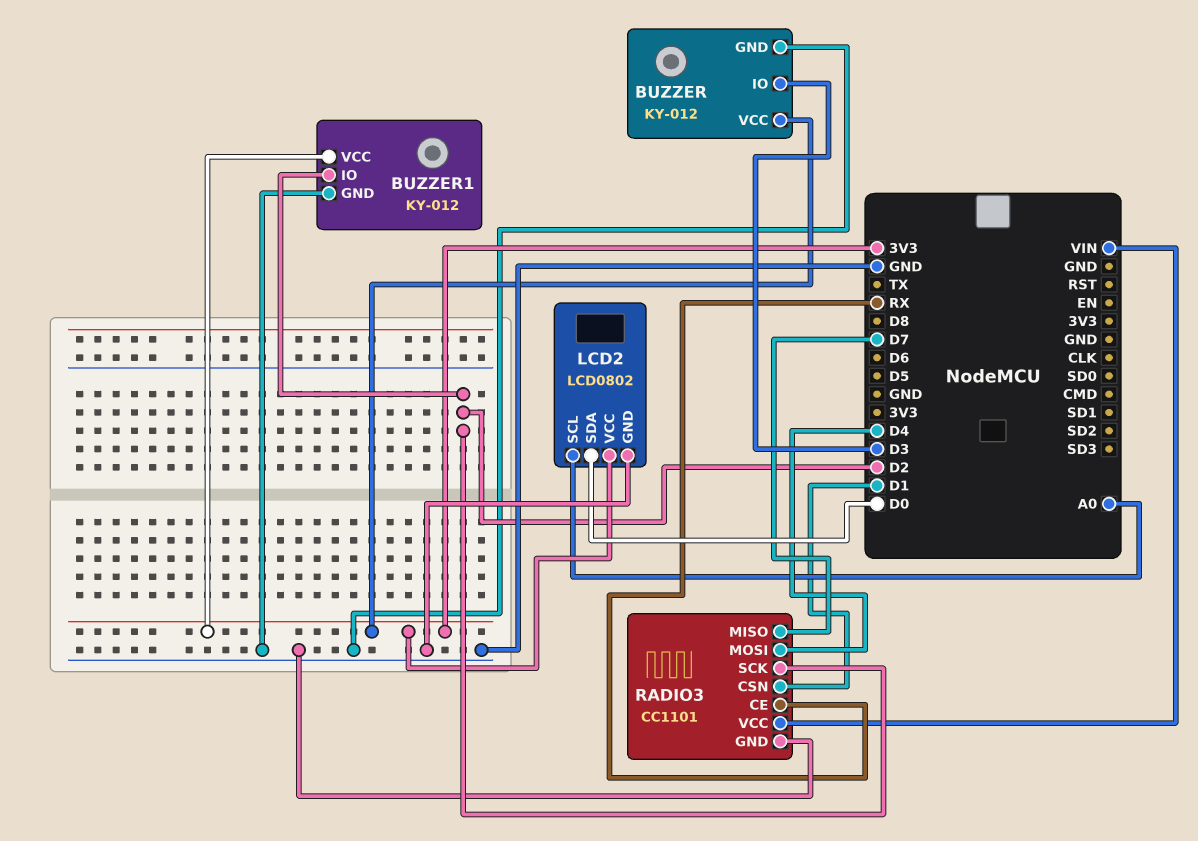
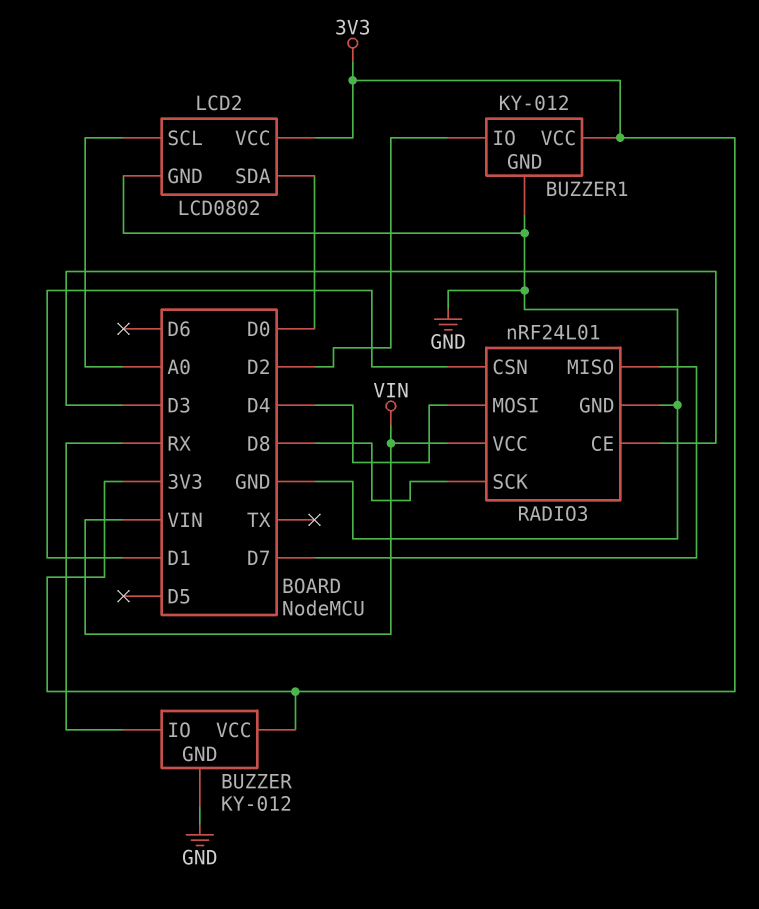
BUZZER pin IO: D3 -> RX
RADIO3: CC1101 -> nRF24L01
RADIO3 pin CE: RX -> D3
RADIO3 pin SCK: D2 -> D8

